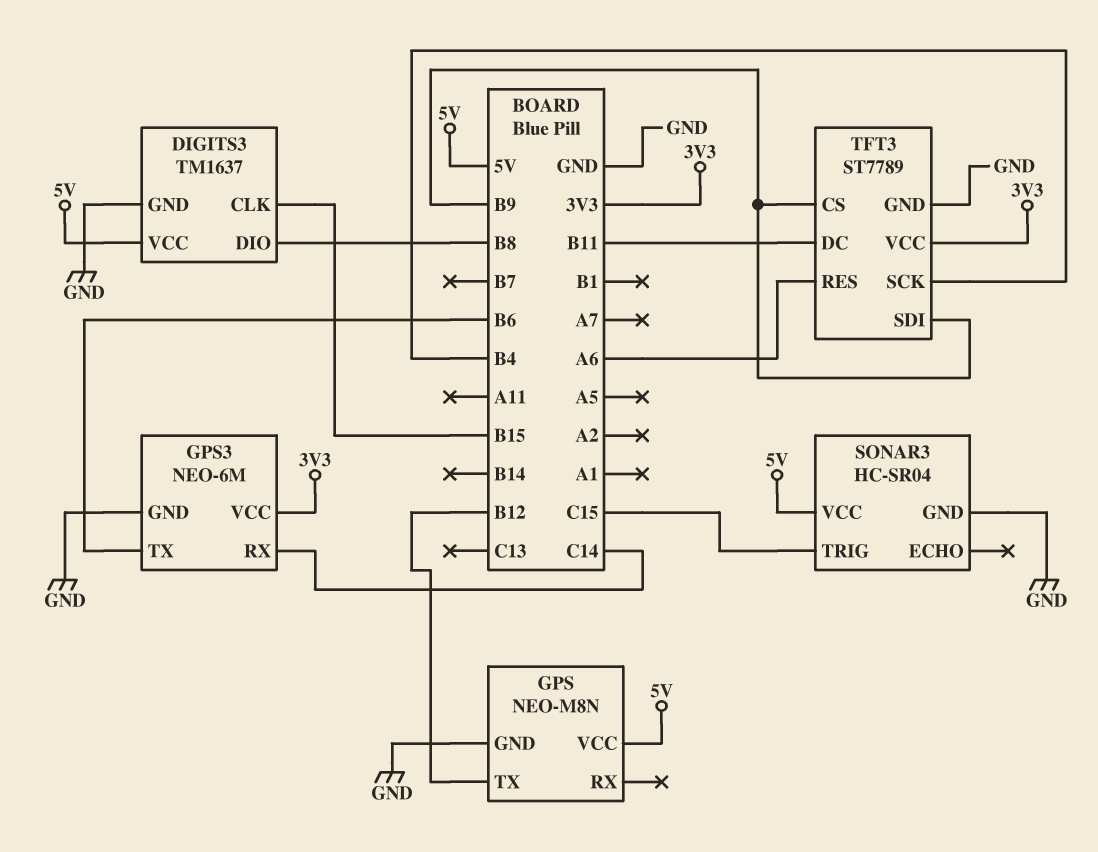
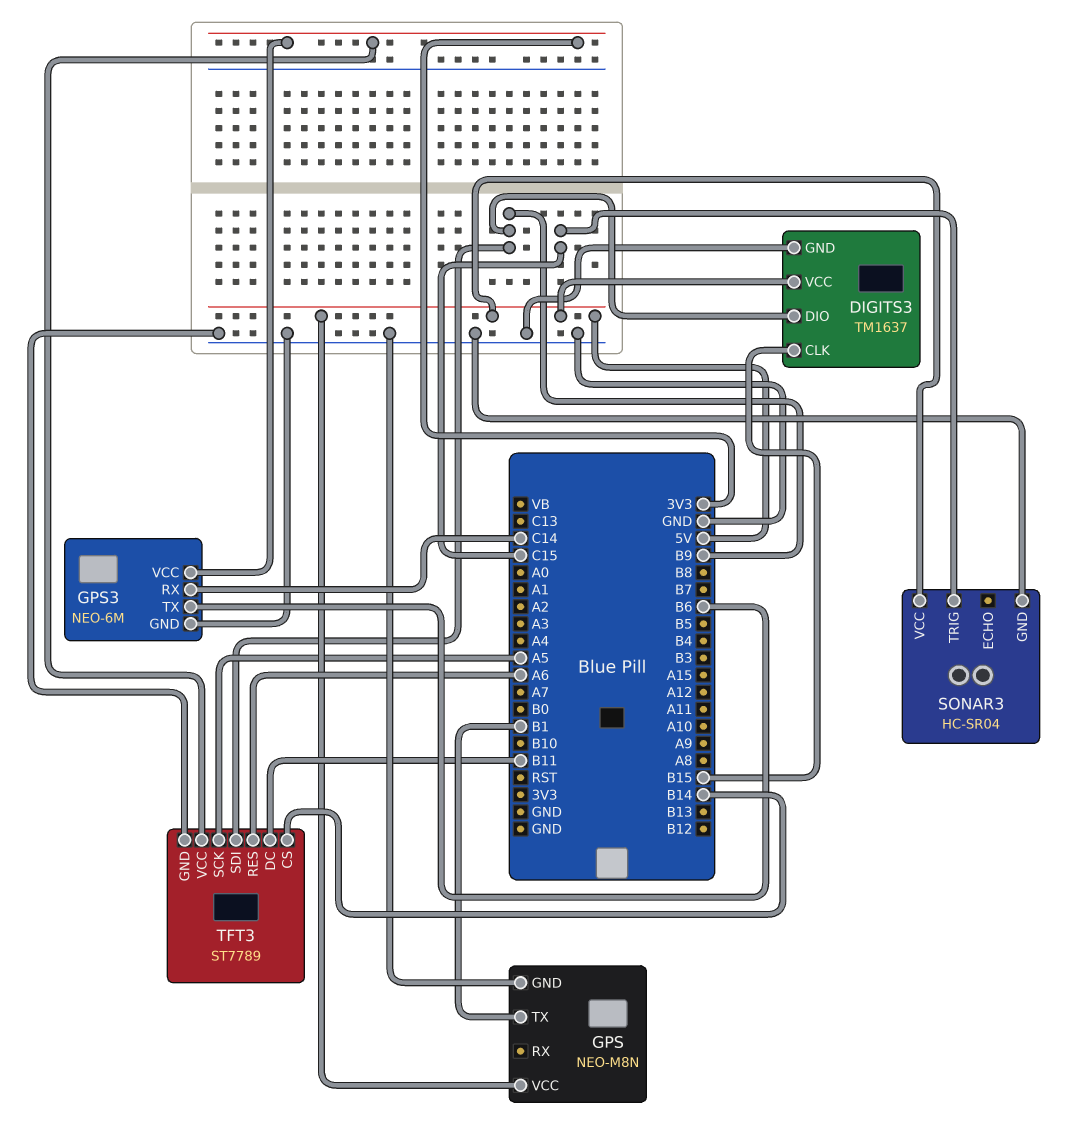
DIGITS3 pin DIO: B8 -> B9
GPS pin TX: B12 -> B1
TFT3 pin CS: B9 -> B14
TFT3 pin SCK: B4 -> A5

